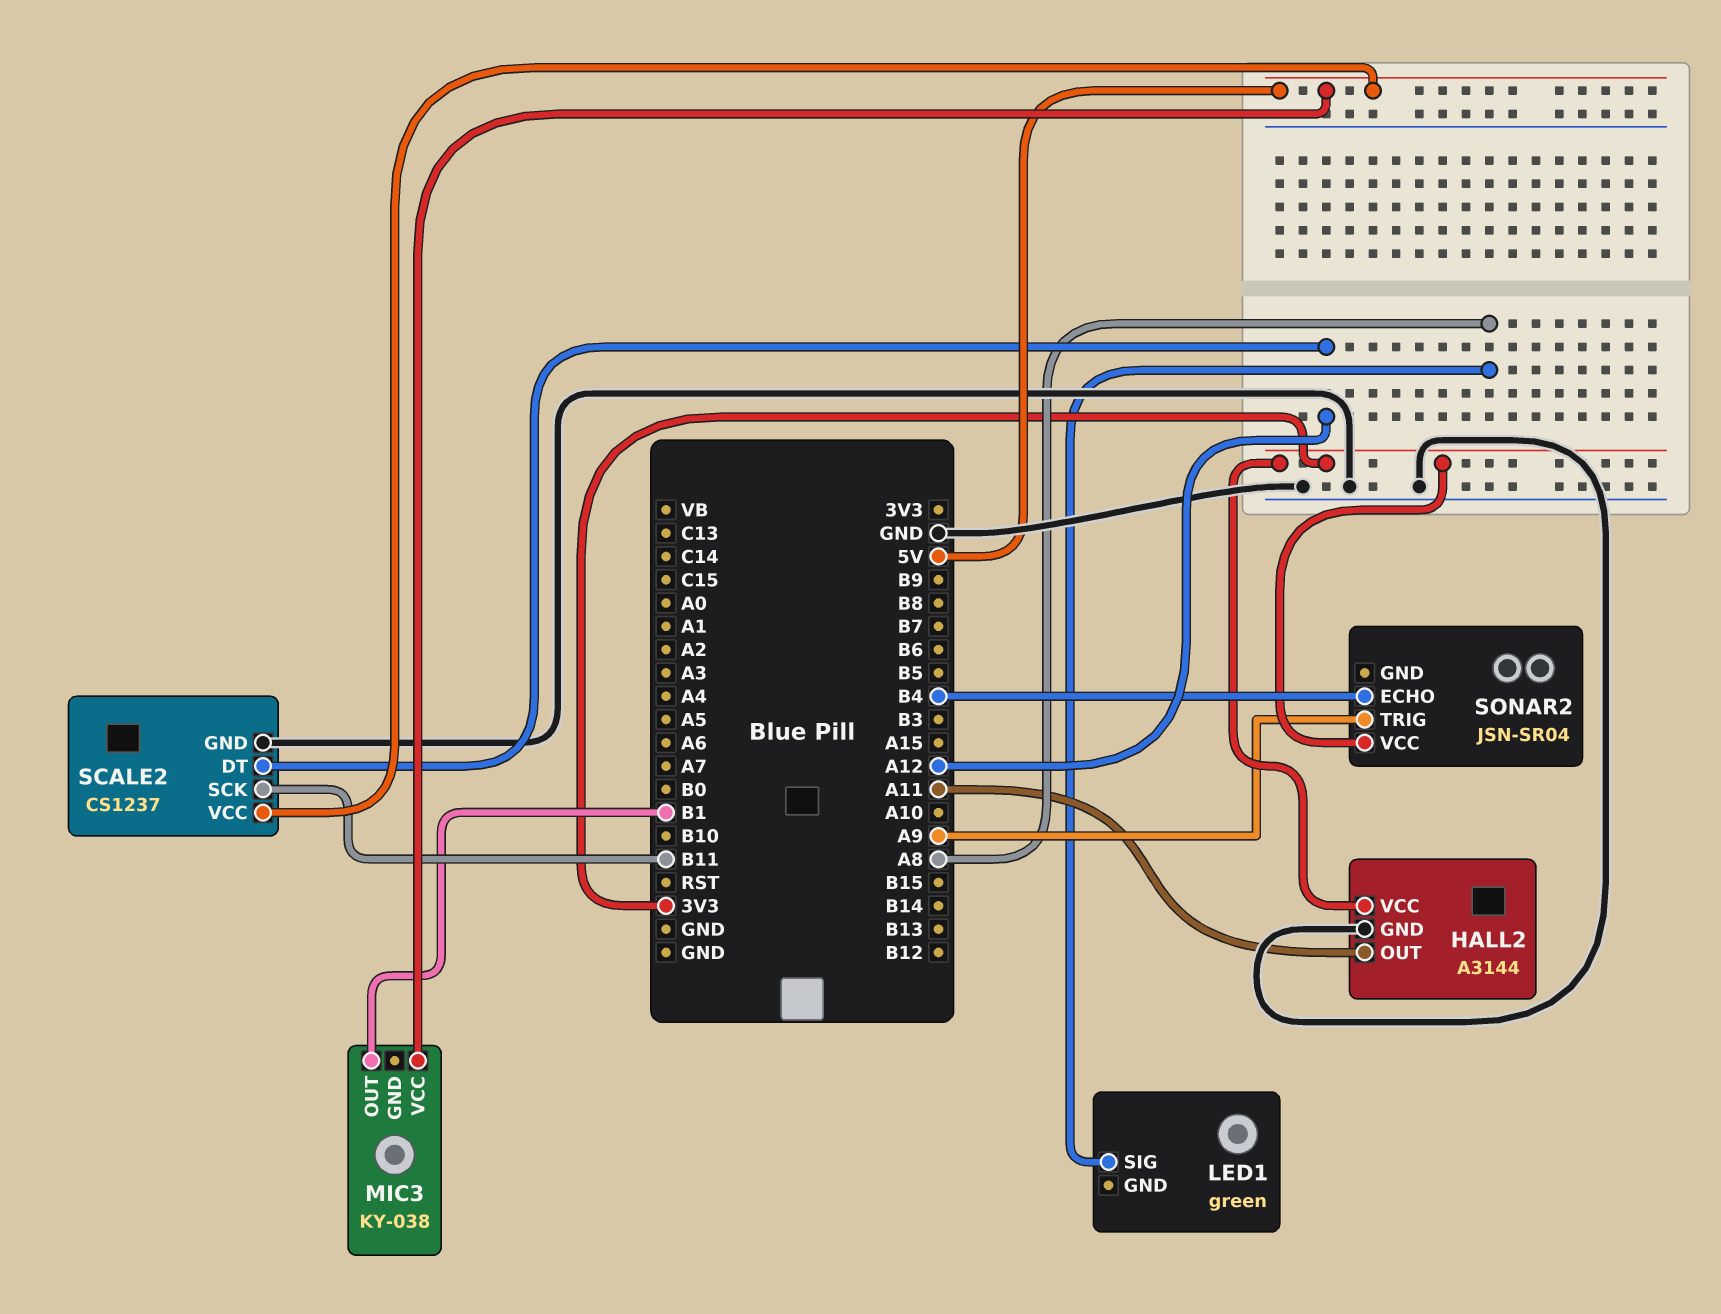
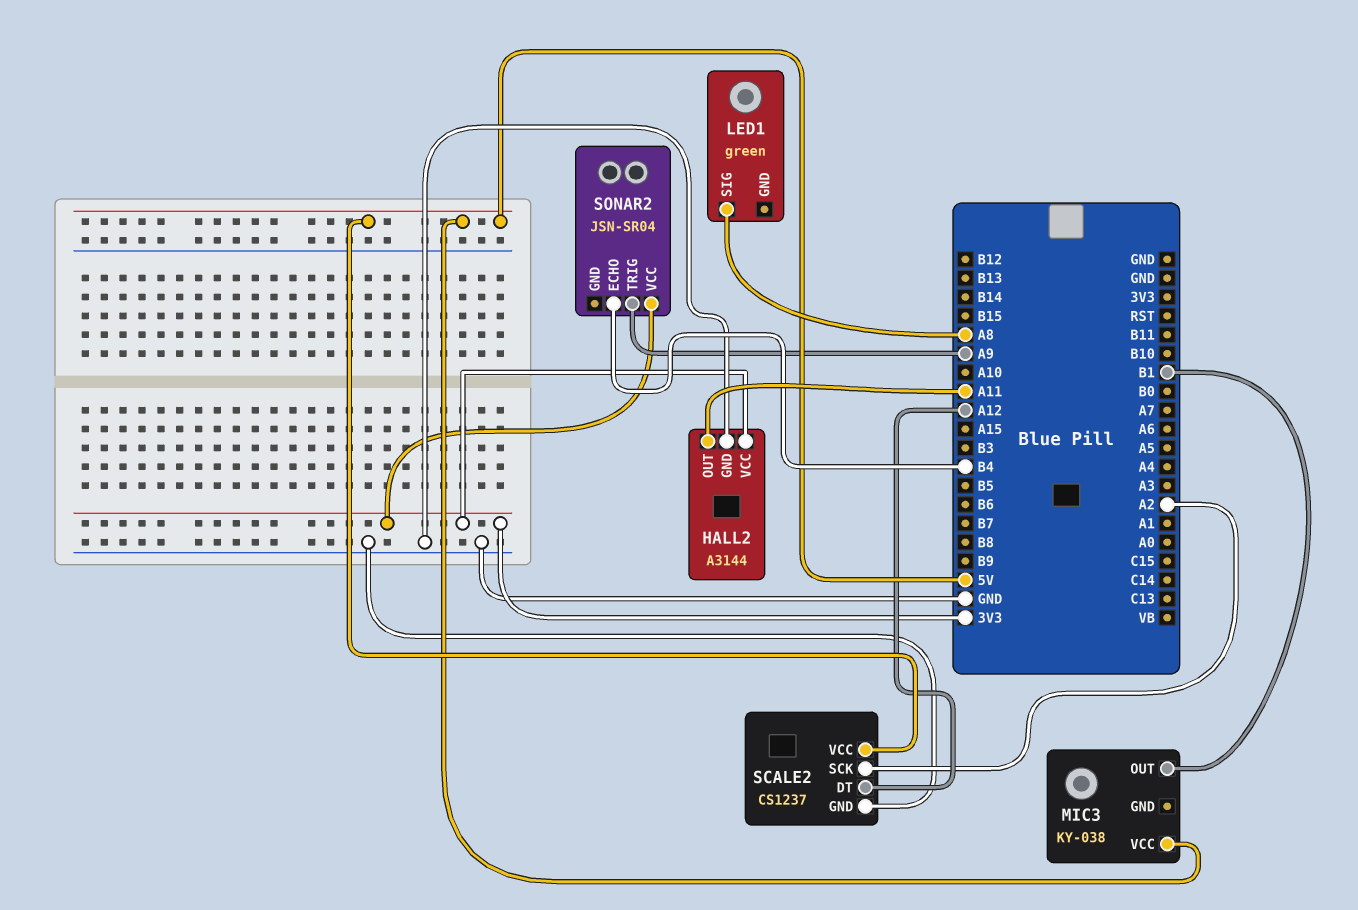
SCALE2 pin SCK: B11 -> A2

